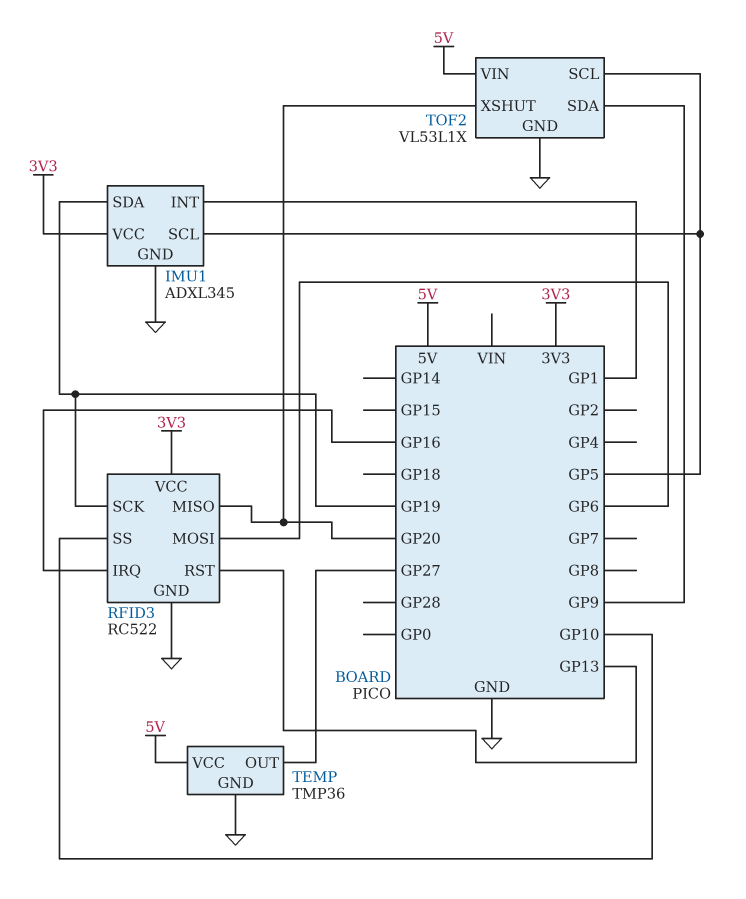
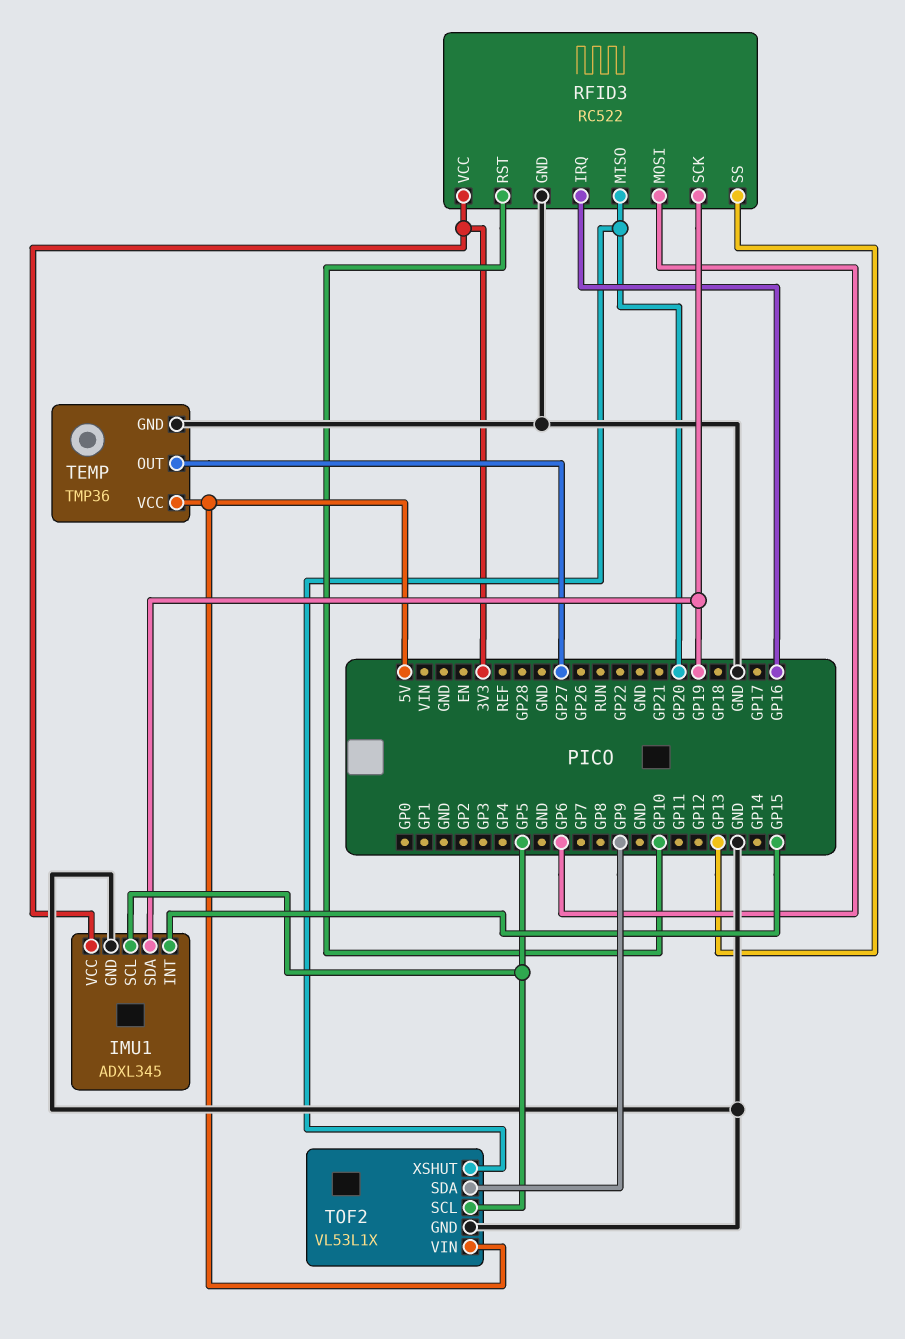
IMU1 pin INT: GP1 -> GP15
RFID3 pin RST: GP13 -> GP10
RFID3 pin SS: GP10 -> GP13

